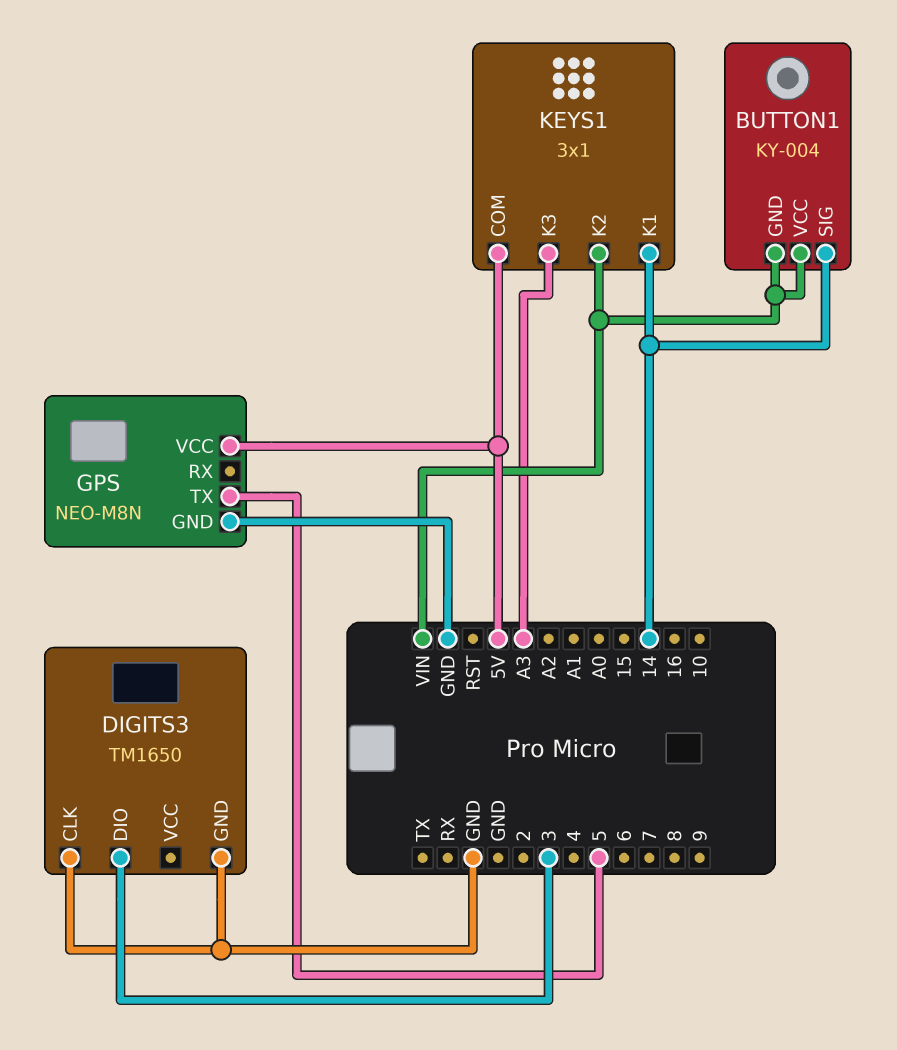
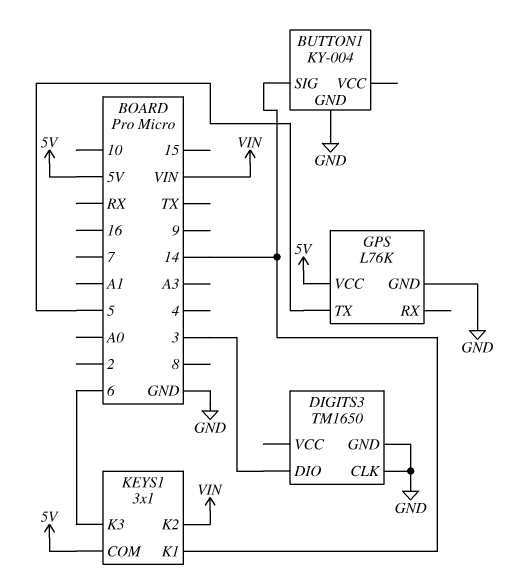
BUTTON1 pin GND: VIN -> GND
BUTTON1 pin VCC: VIN -> none
GPS: NEO-M8N -> L76K
KEYS1 pin K3: A3 -> 6

